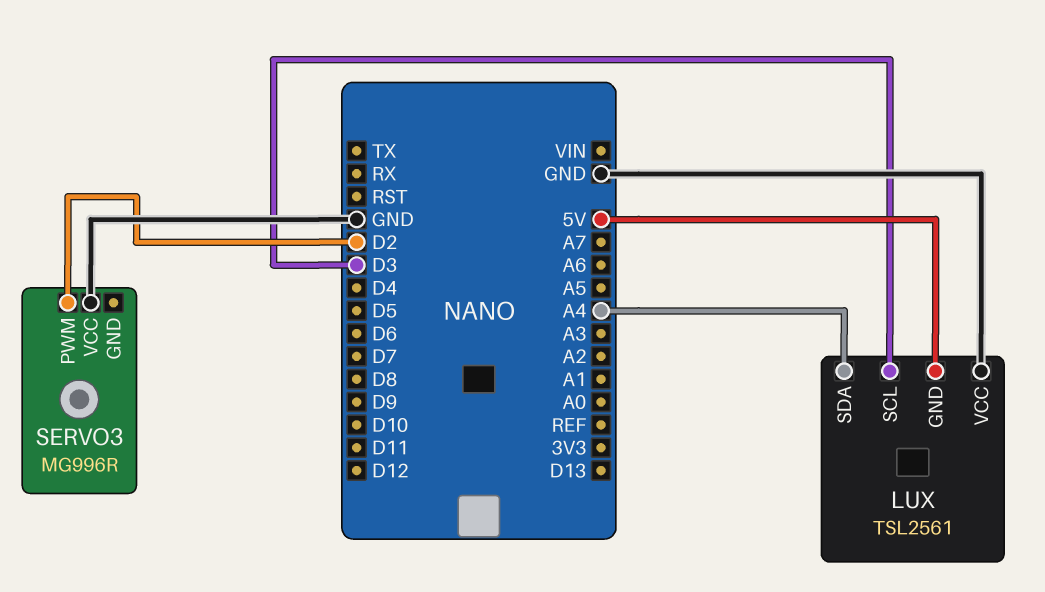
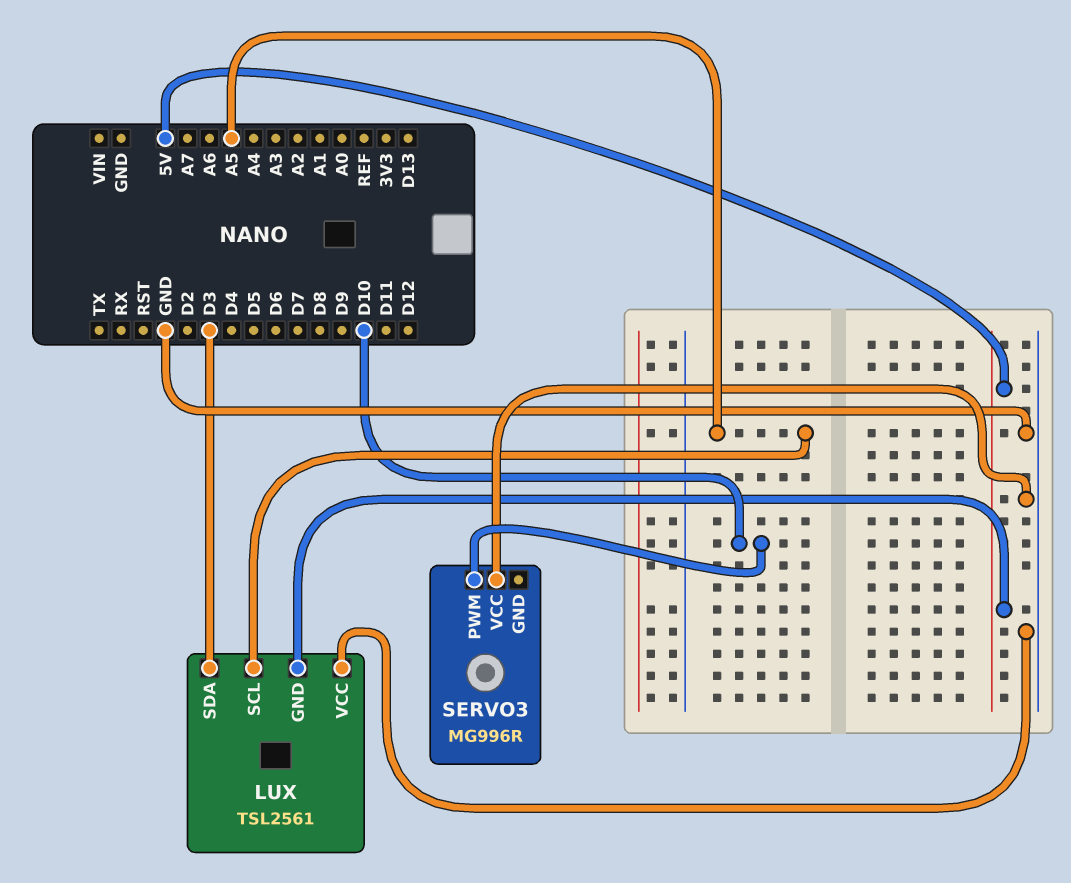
LUX pin SCL: D3 -> A5
LUX pin SDA: A4 -> D3
SERVO3 pin PWM: D2 -> D10

